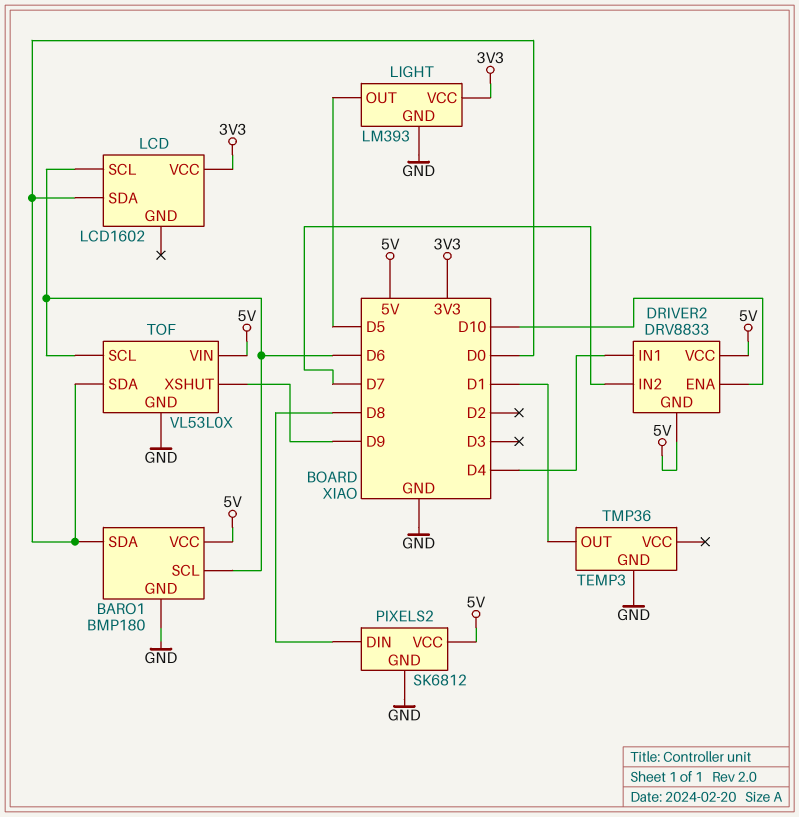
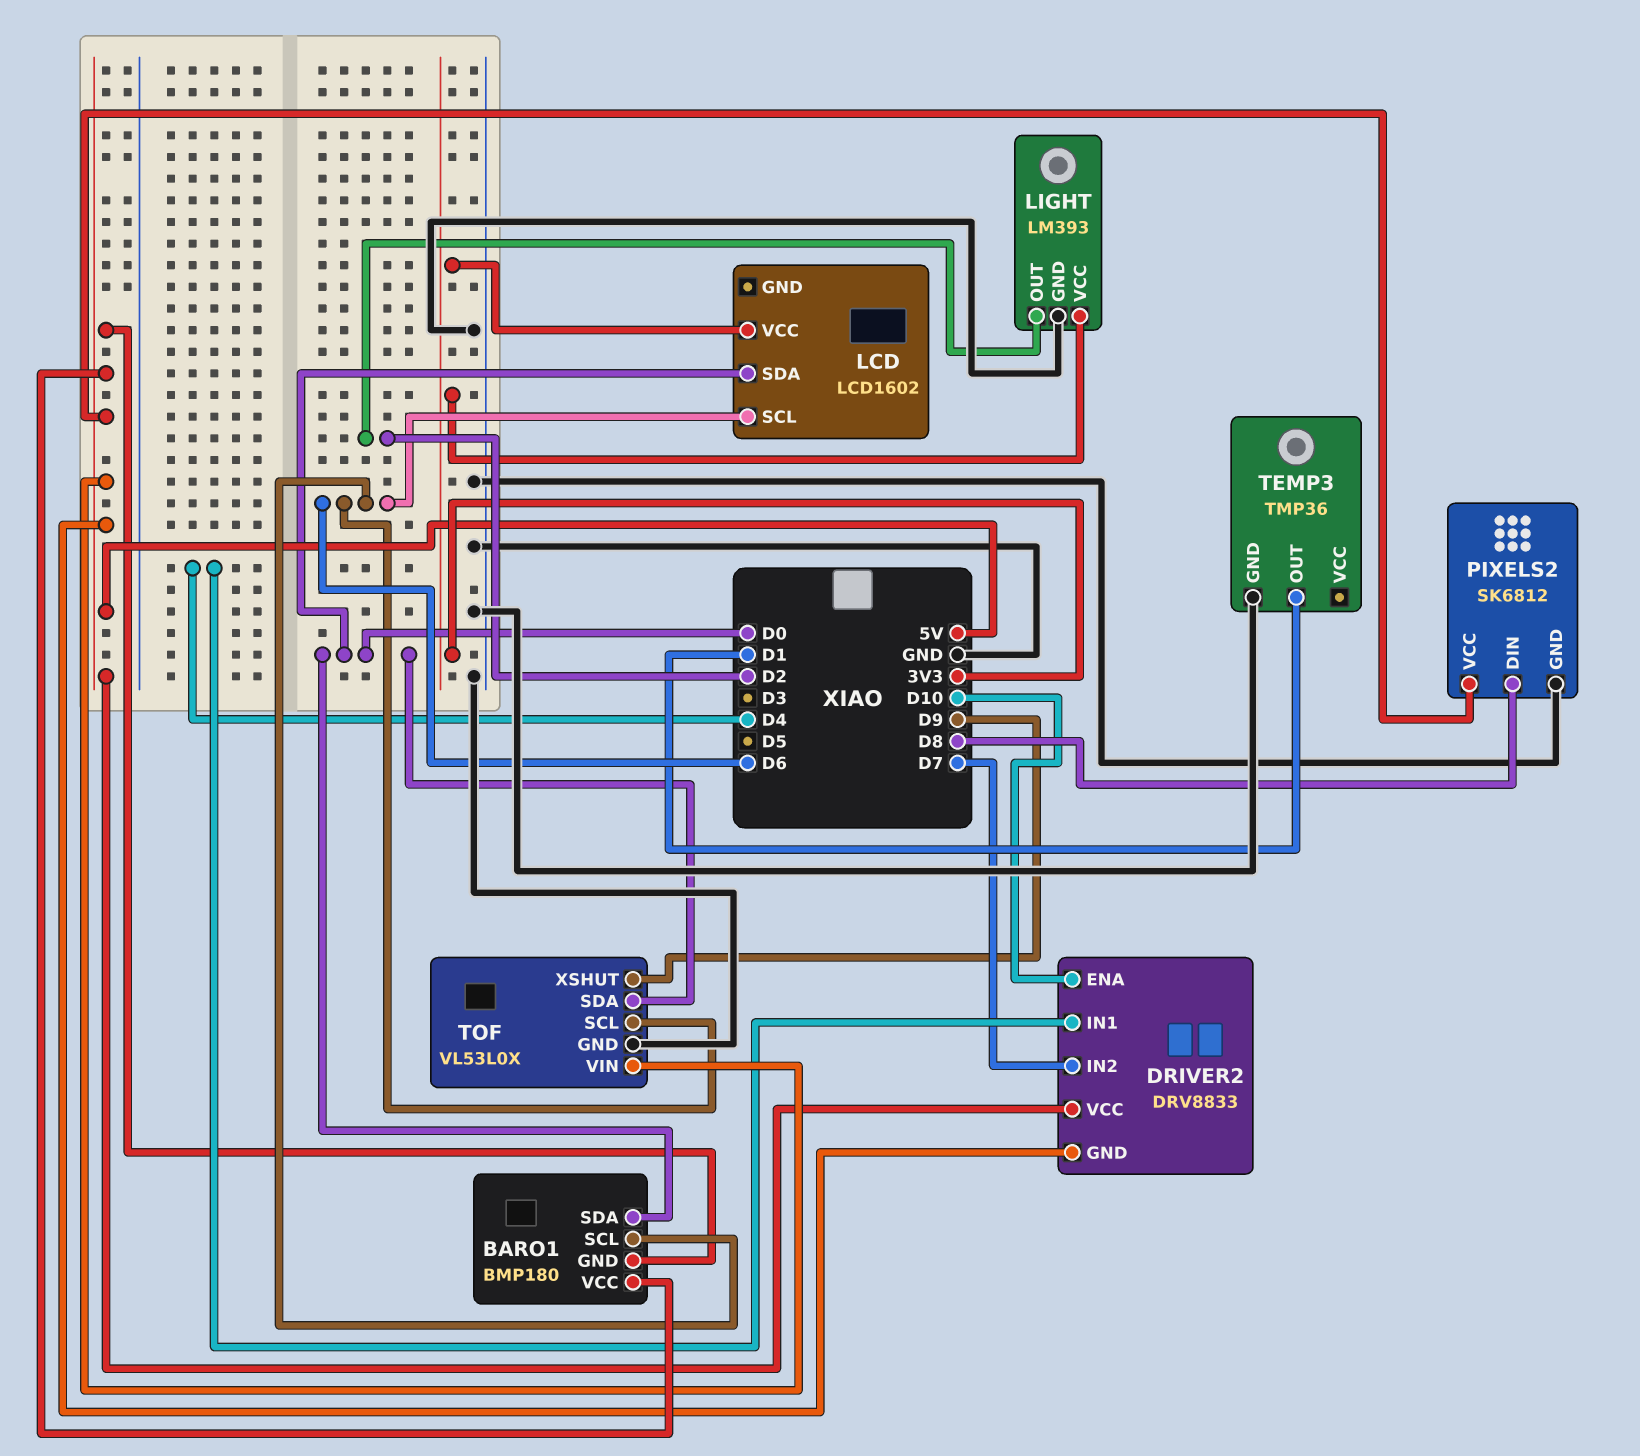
BARO1 pin GND: GND -> 5V
LIGHT pin OUT: D5 -> D2

